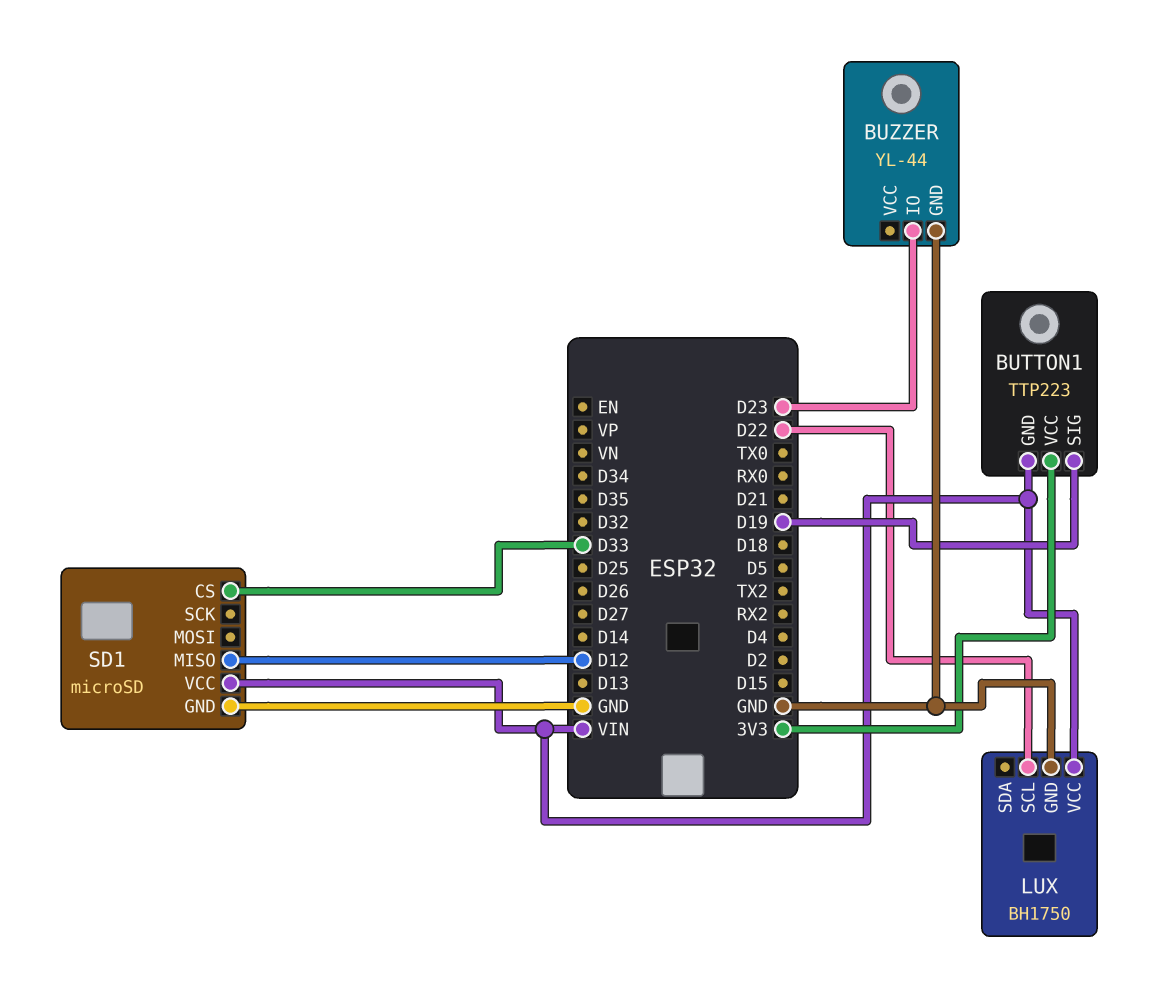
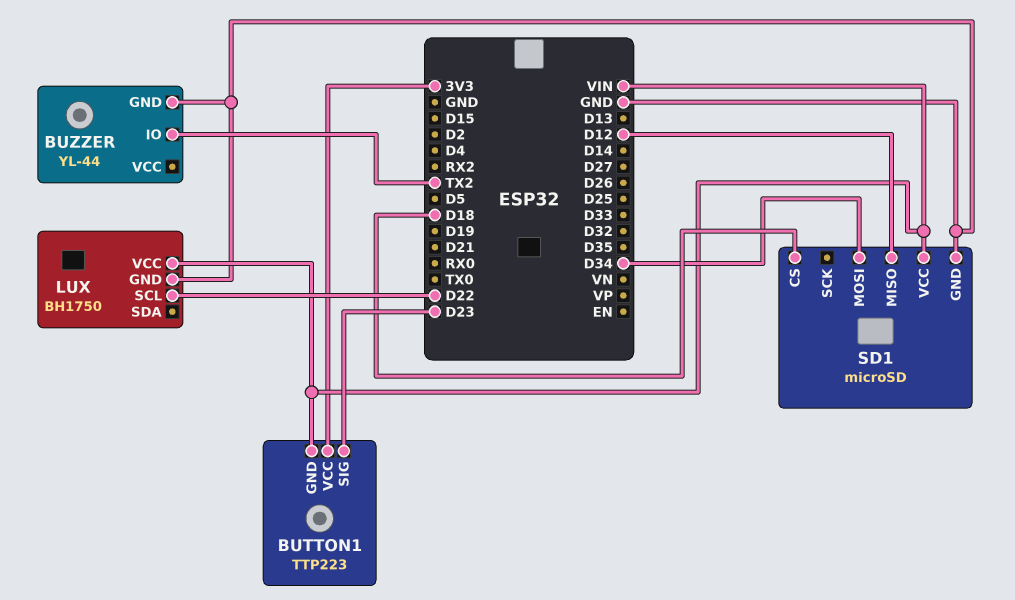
BUTTON1 pin SIG: D19 -> D23
BUZZER pin IO: D23 -> TX2
SD1 pin CS: D33 -> D18
SD1 pin MOSI: none -> D34

